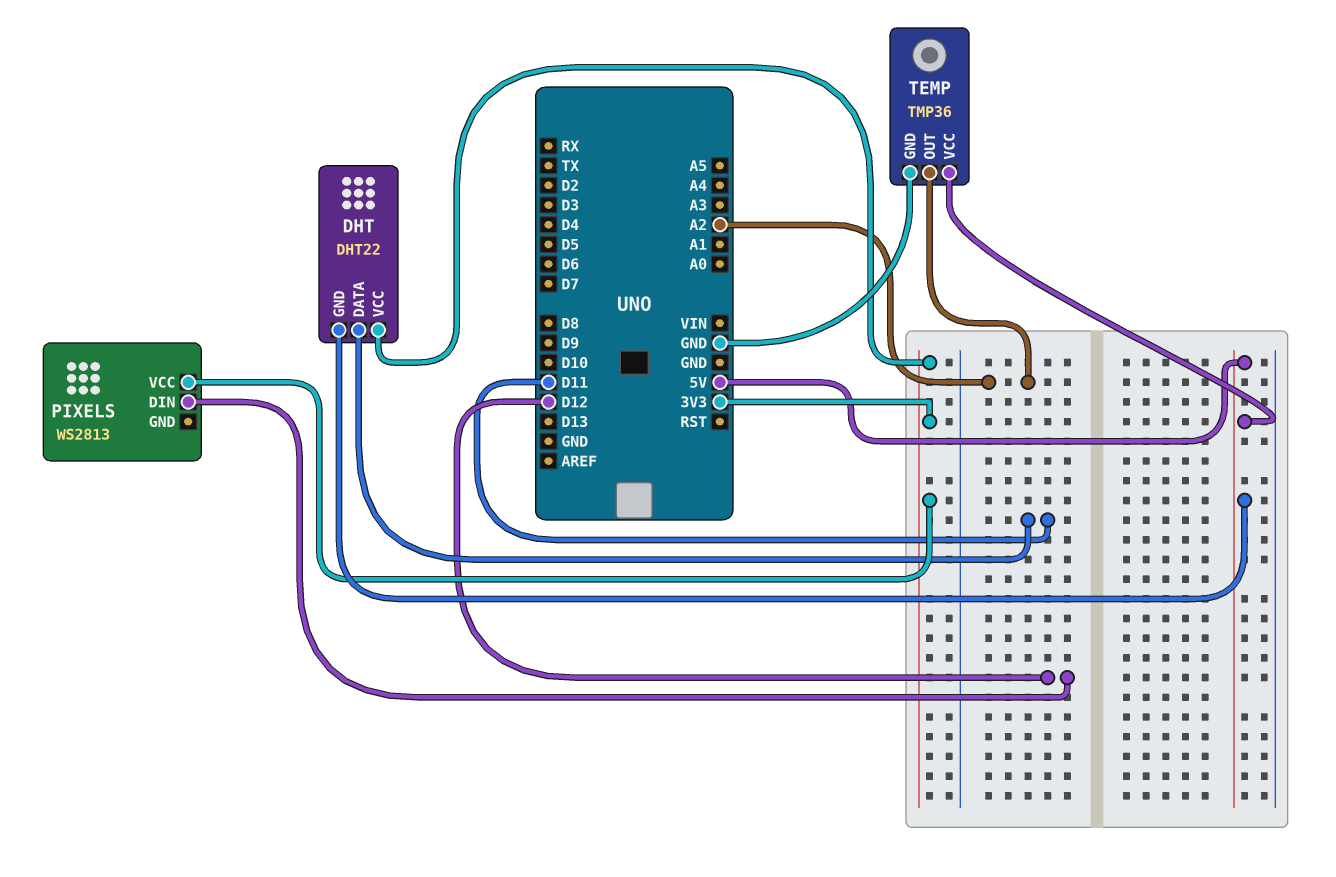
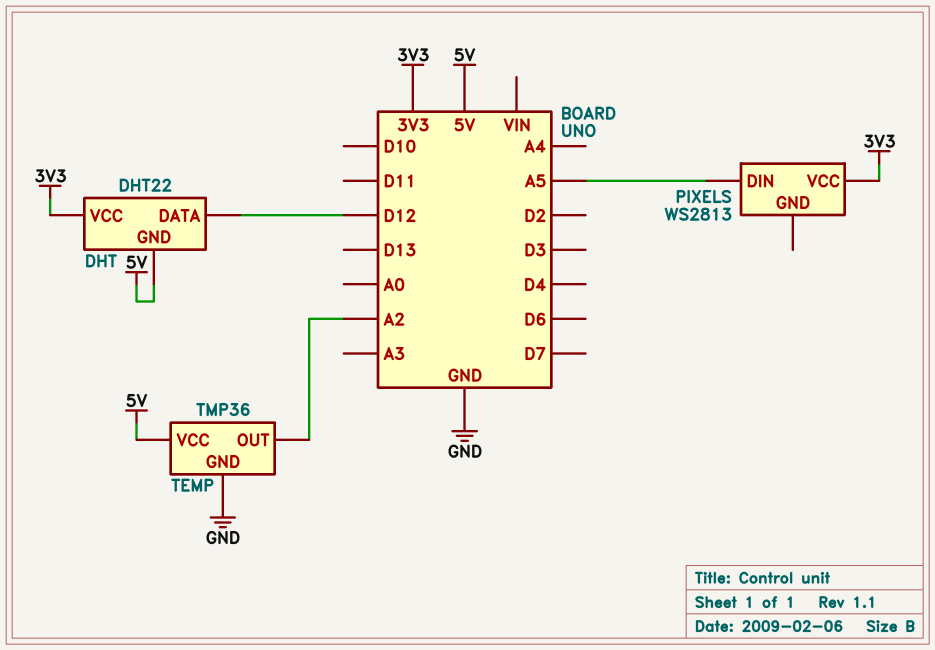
DHT pin DATA: D11 -> D12
PIXELS pin DIN: D12 -> A5

